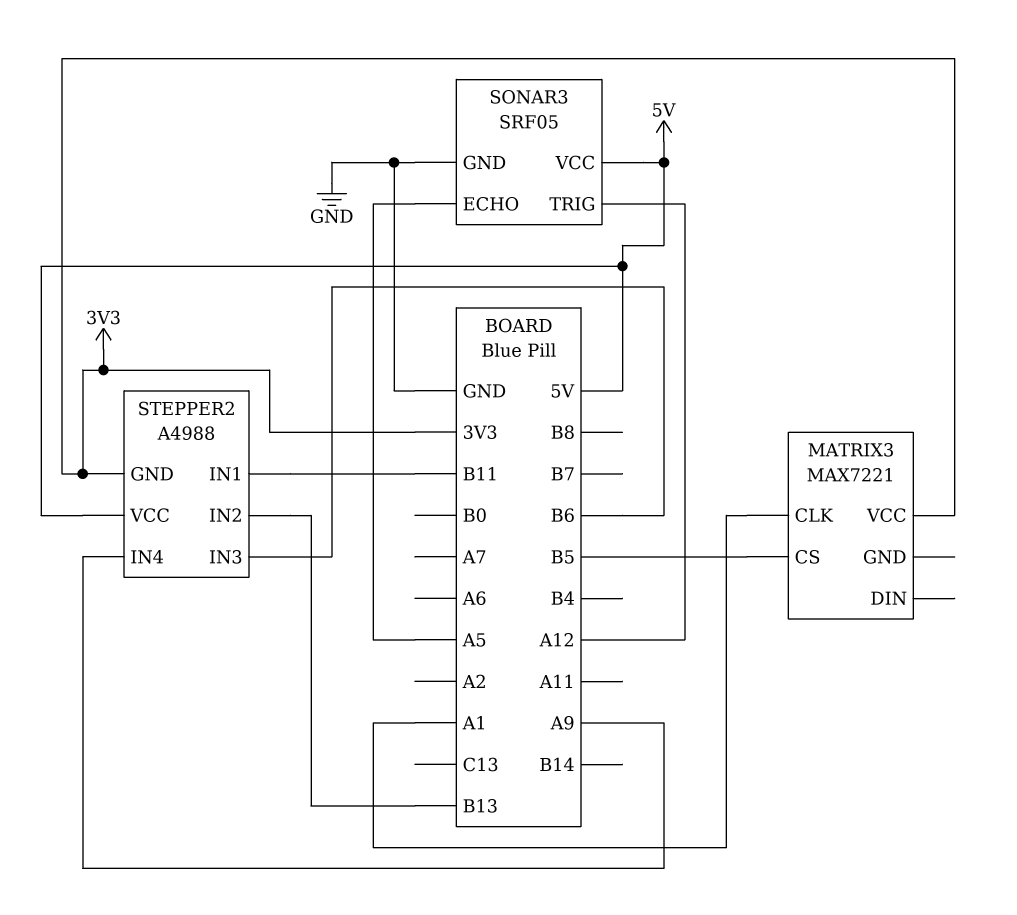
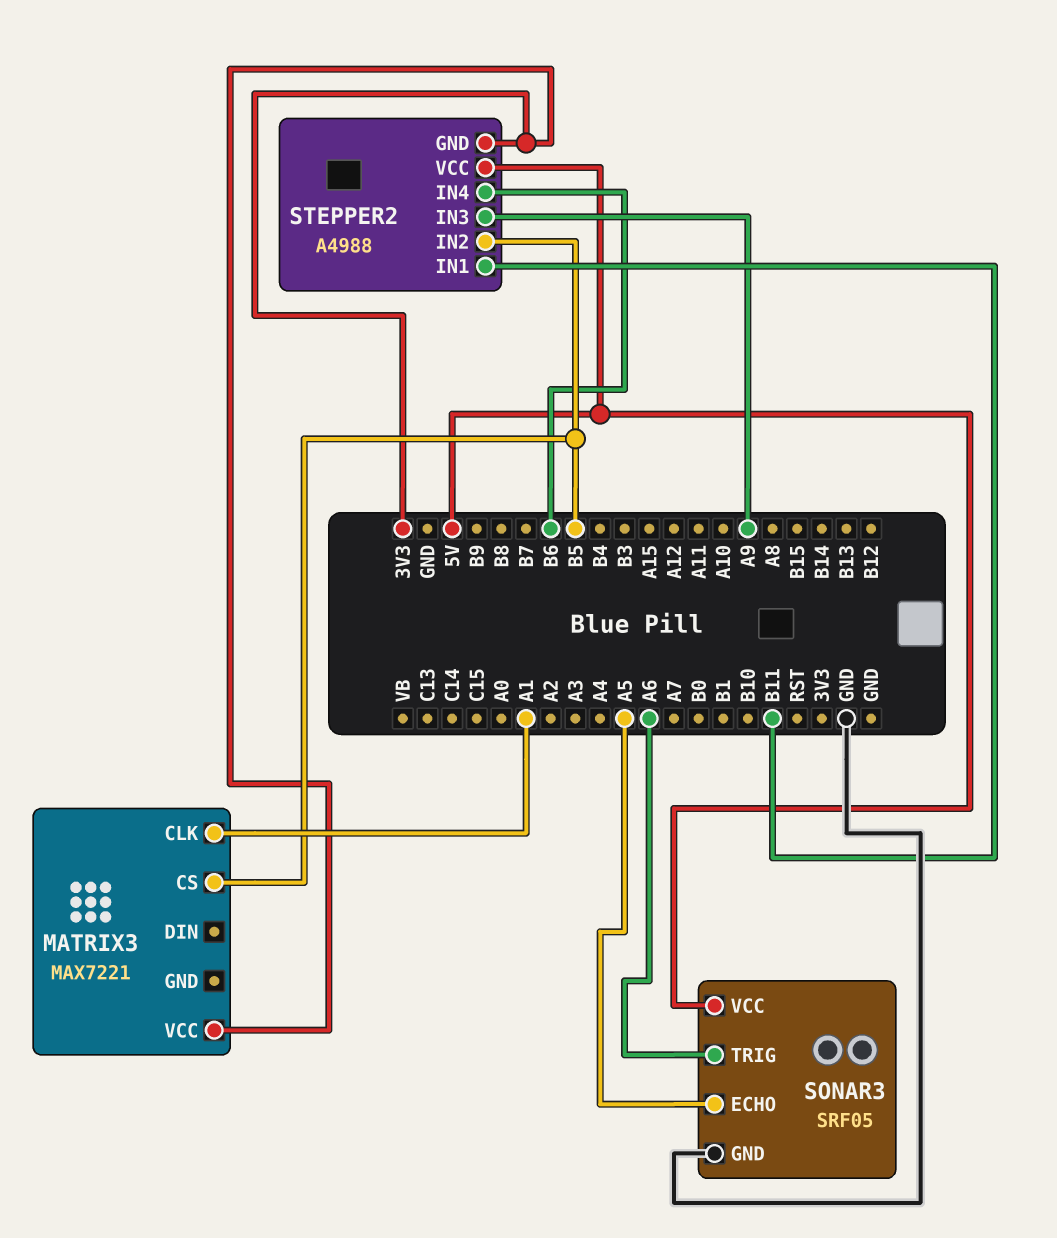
SONAR3 pin TRIG: A12 -> A6
STEPPER2 pin IN2: B13 -> B5
STEPPER2 pin IN3: B6 -> A9
STEPPER2 pin IN4: A9 -> B6

